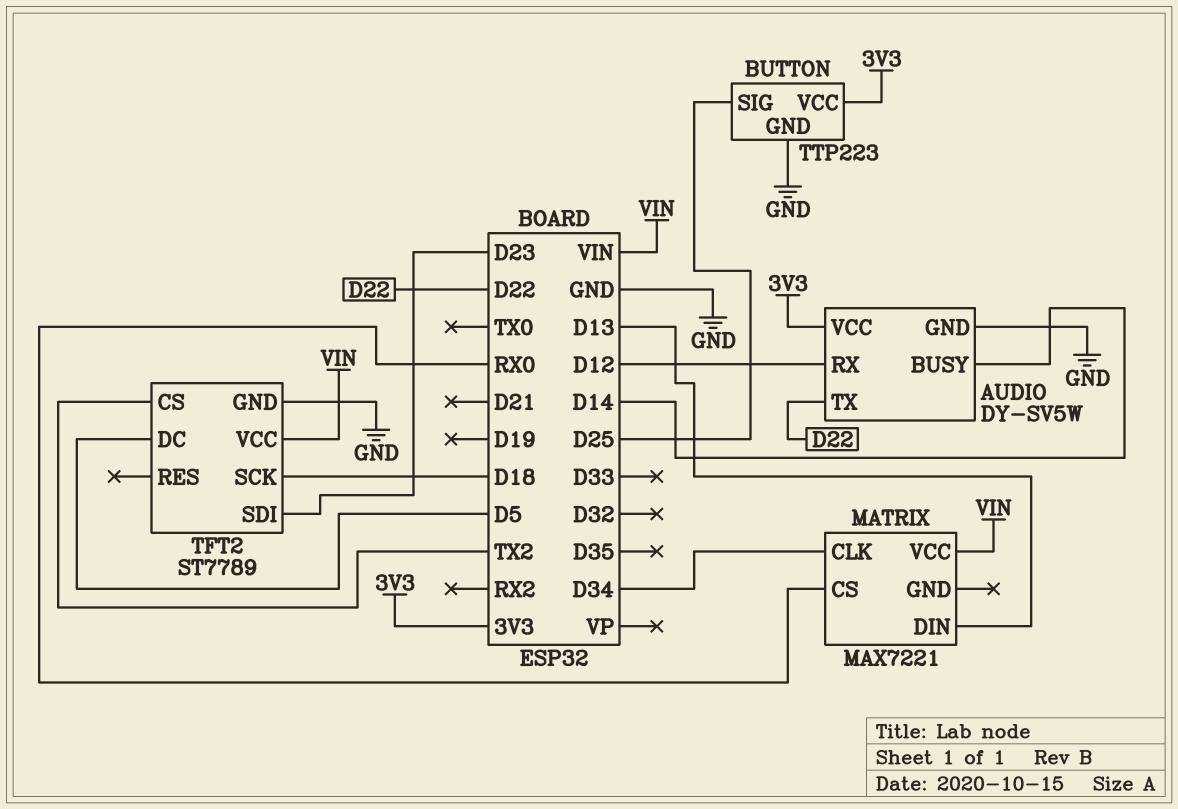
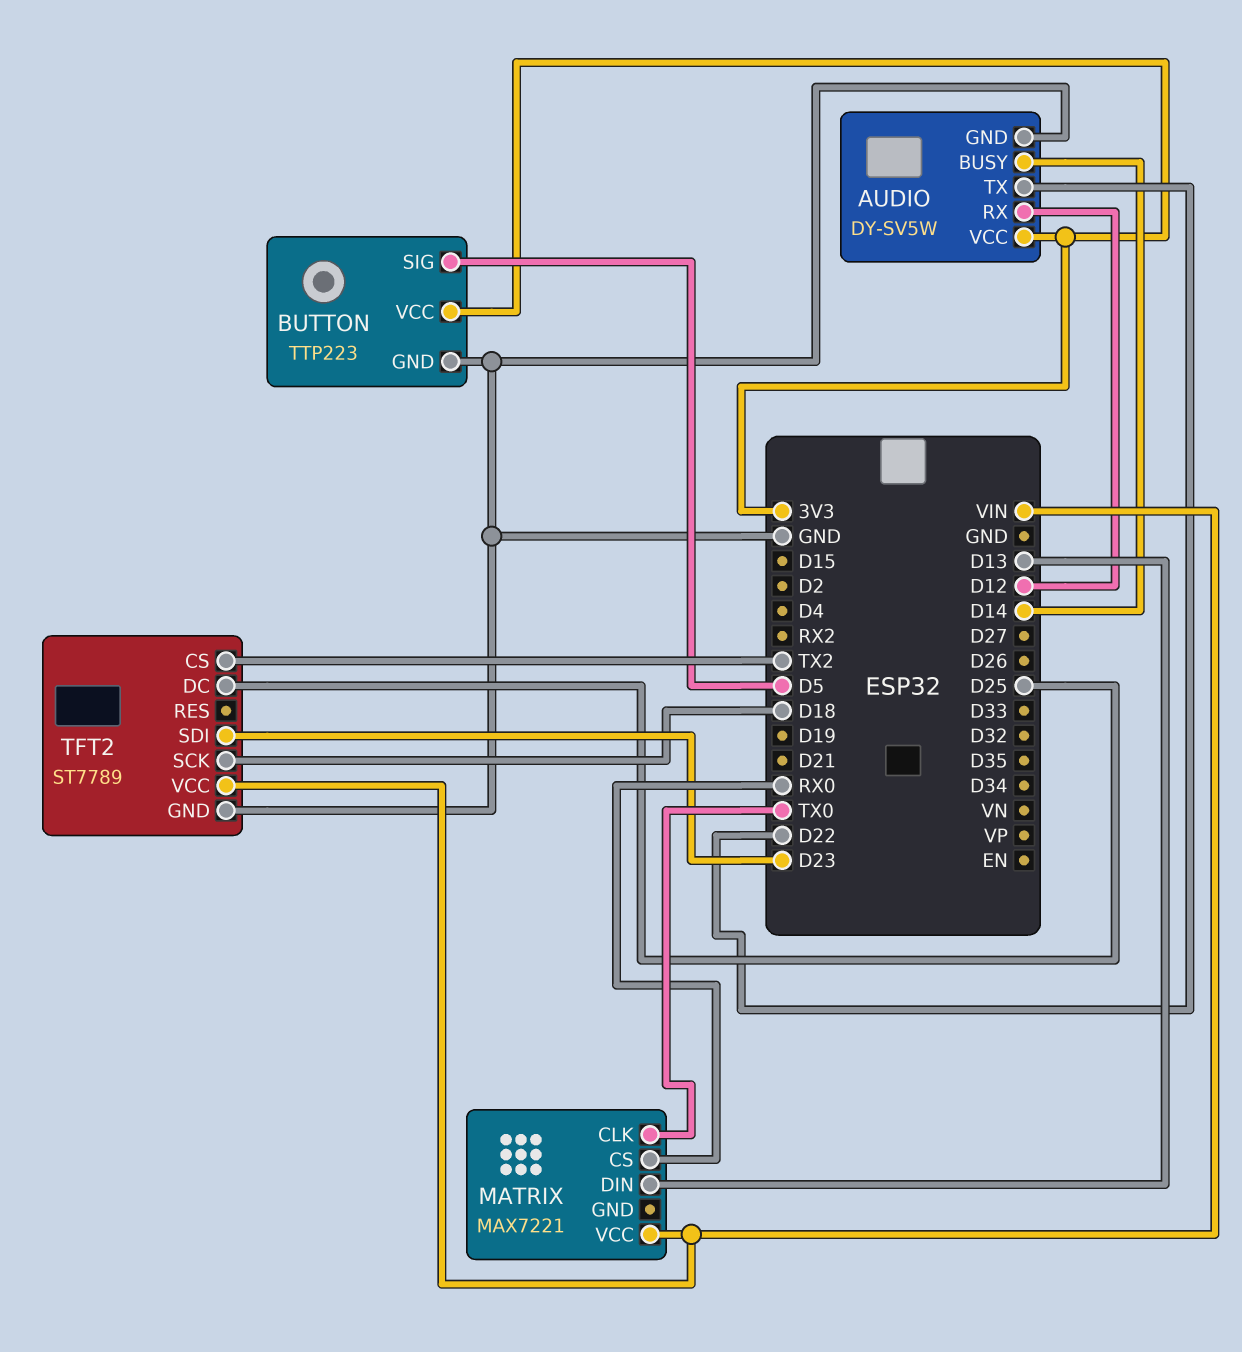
BUTTON pin SIG: D25 -> D5
MATRIX pin CLK: D34 -> TX0
TFT2 pin DC: D5 -> D25

